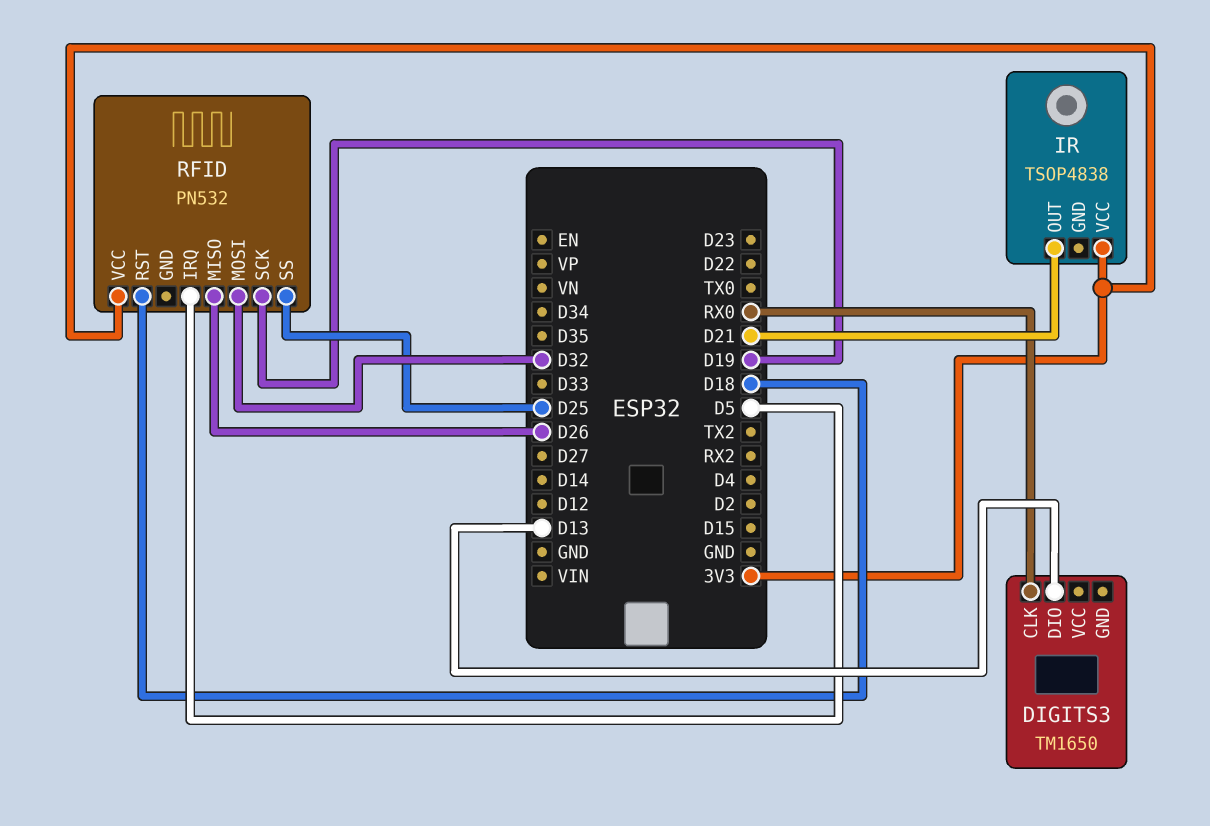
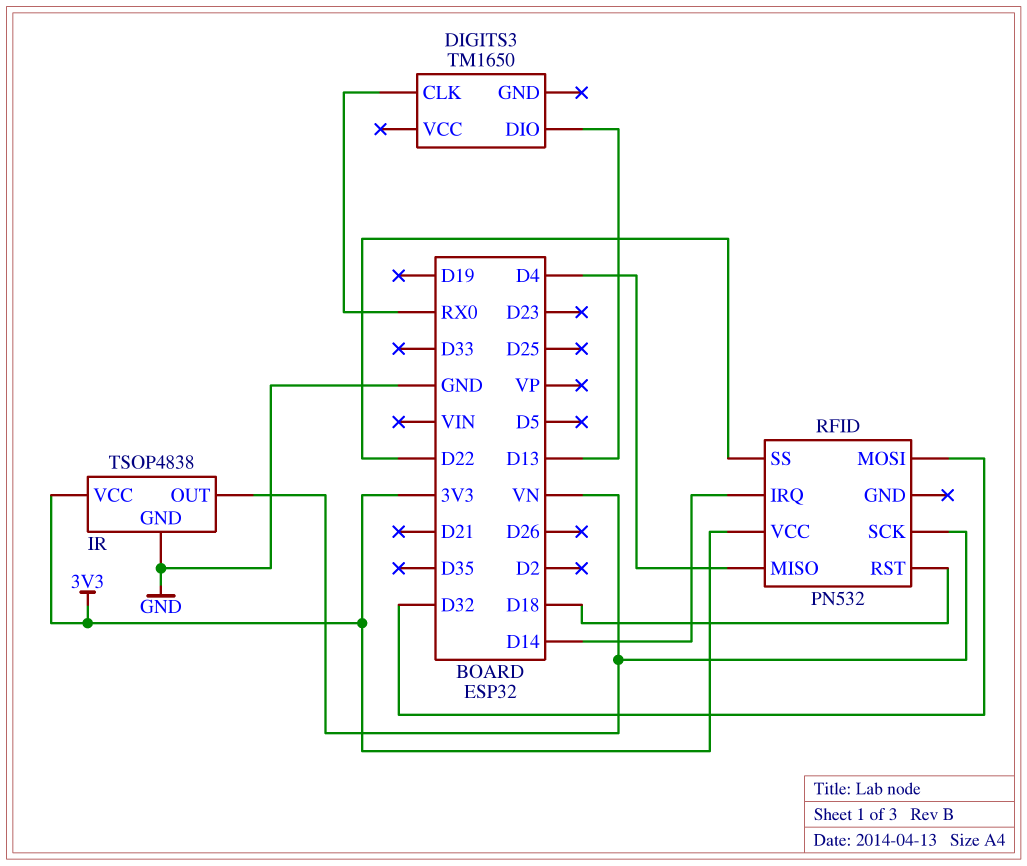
IR pin GND: none -> GND
IR pin OUT: D21 -> VN
RFID pin IRQ: D5 -> D14
RFID pin MISO: D26 -> D4
RFID pin SCK: D19 -> VN
RFID pin SS: D25 -> D22

